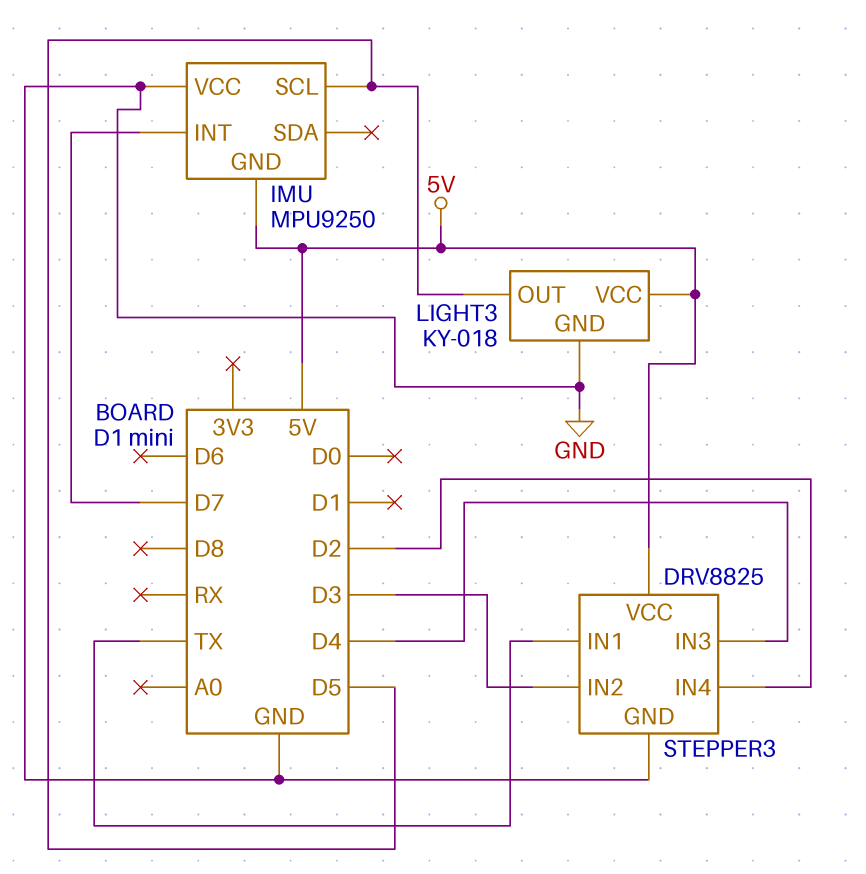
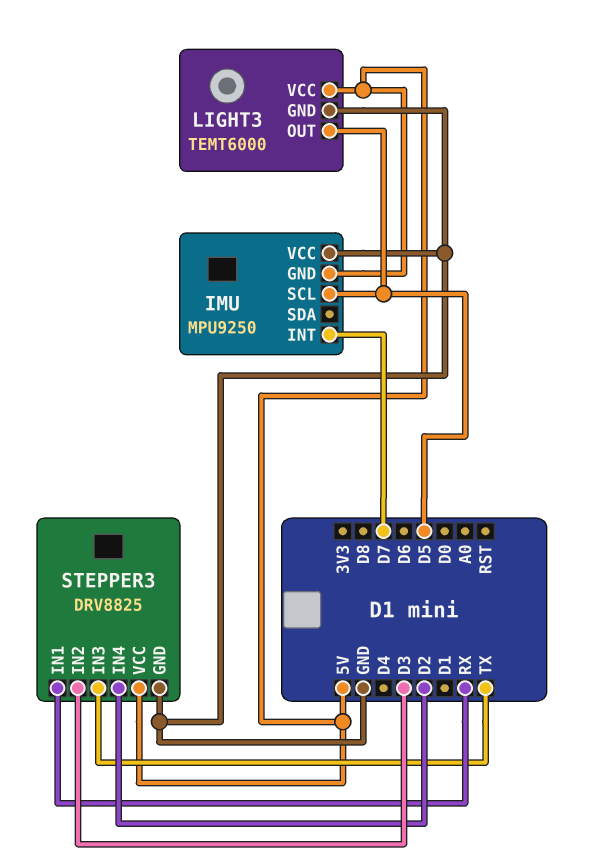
LIGHT3: KY-018 -> TEMT6000
STEPPER3 pin IN1: TX -> RX
STEPPER3 pin IN3: D4 -> TX

